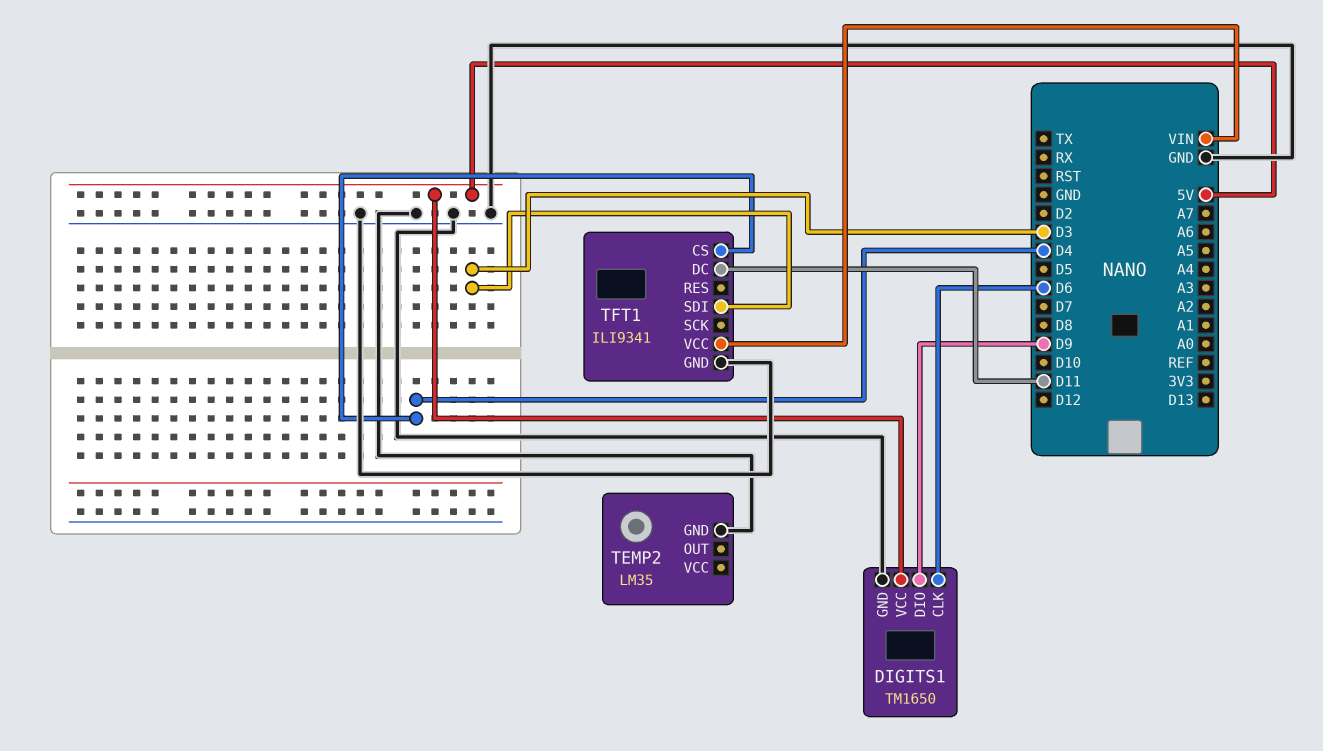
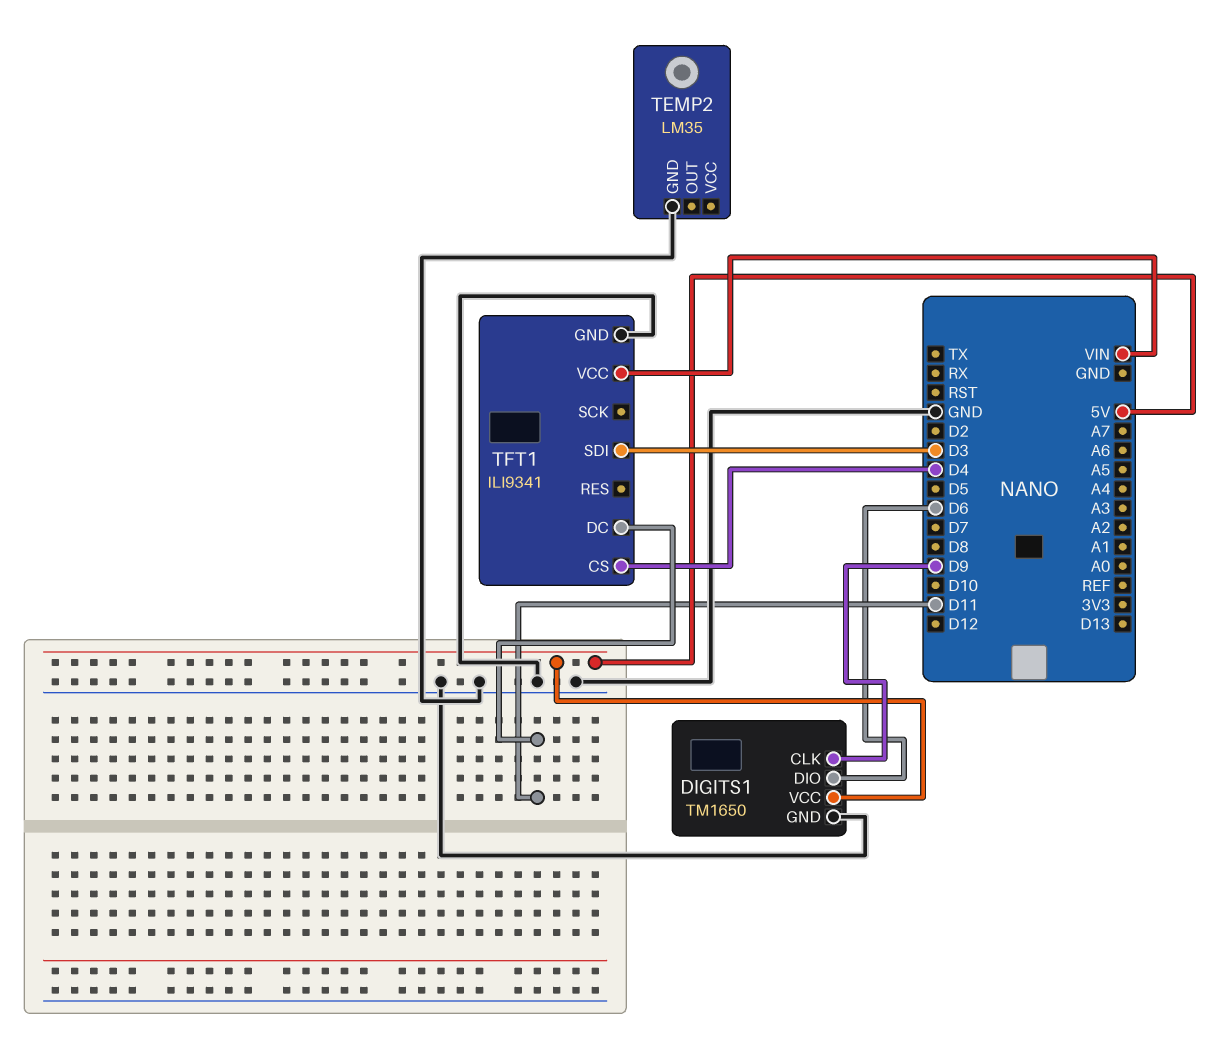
DIGITS1 pin CLK: D6 -> D9
DIGITS1 pin DIO: D9 -> D6

